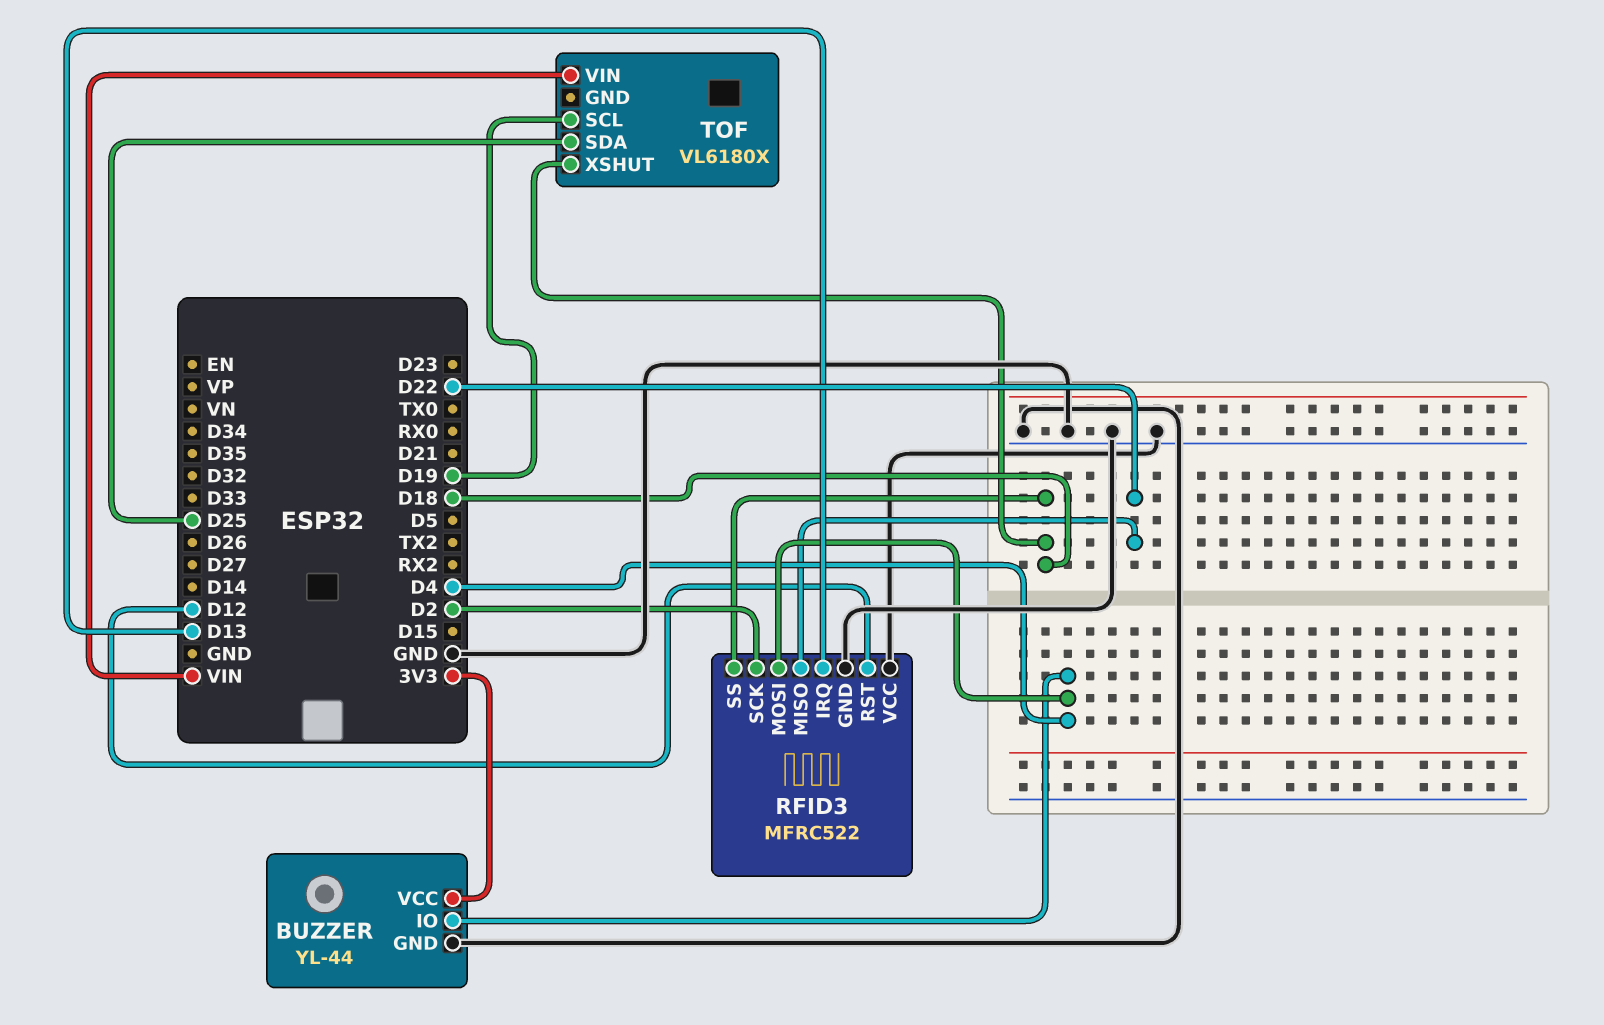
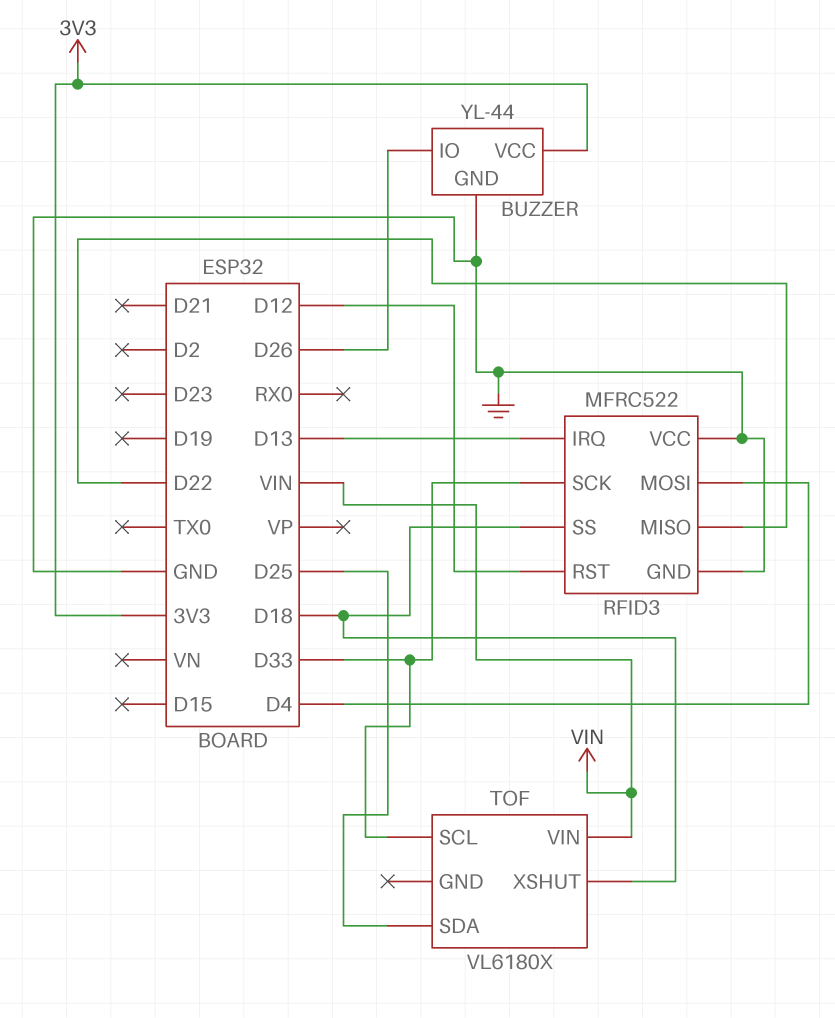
BUZZER pin IO: D4 -> D26
RFID3 pin SCK: D2 -> D33
TOF pin SCL: D19 -> D33

